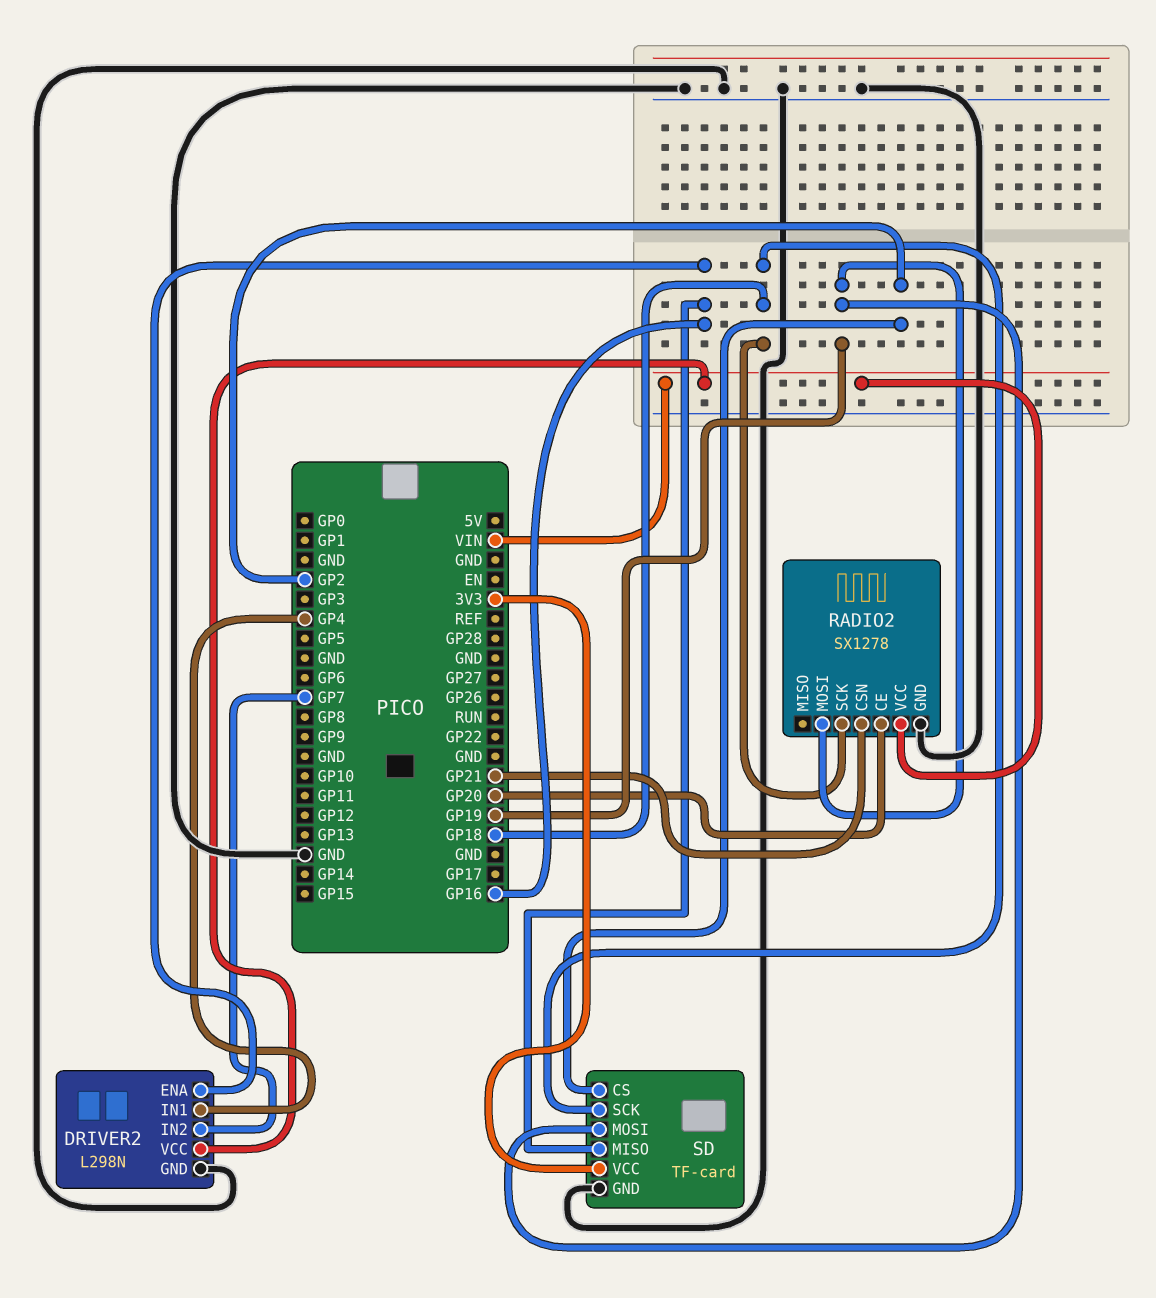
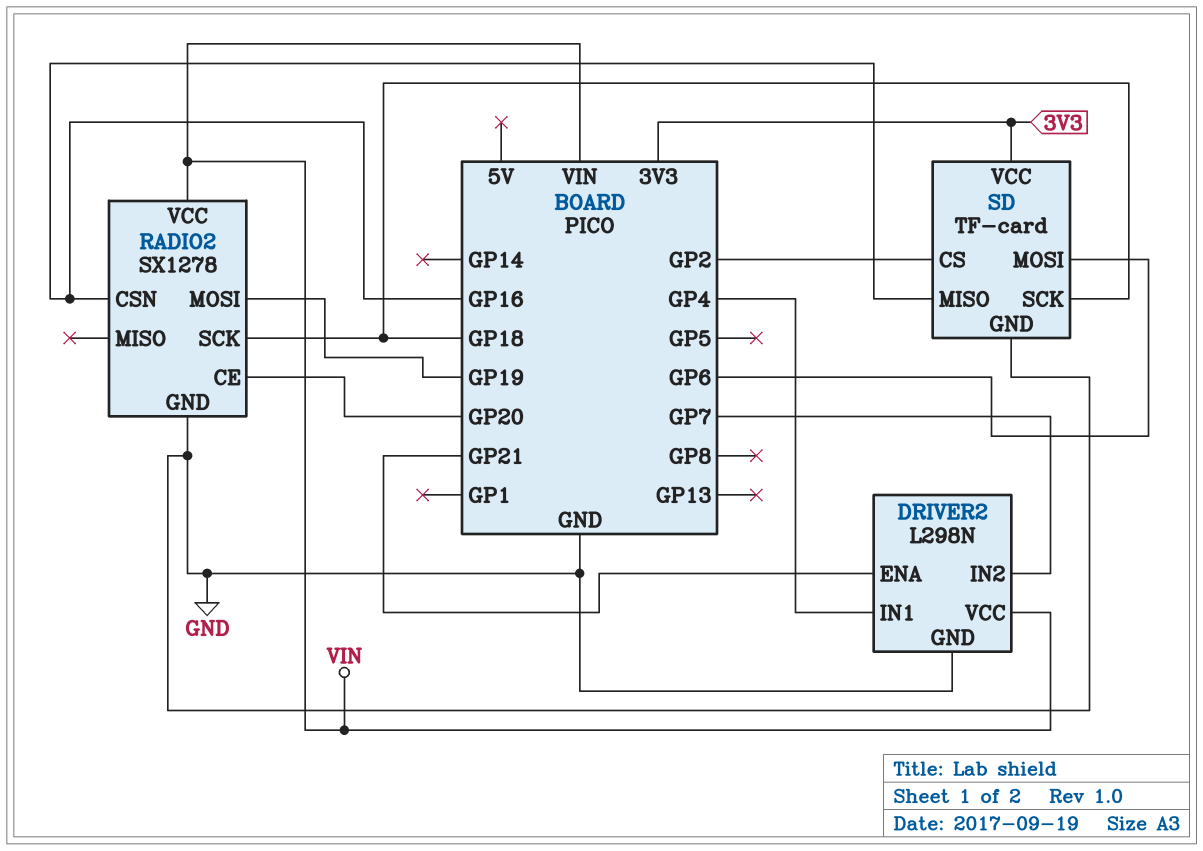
DRIVER2 pin ENA: GP16 -> GP21
RADIO2 pin CSN: GP21 -> GP16
SD pin MOSI: GP19 -> GP6

